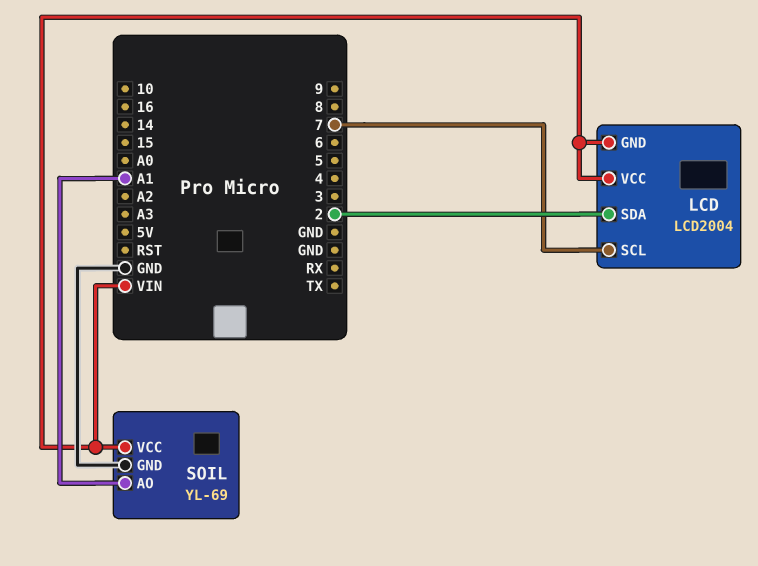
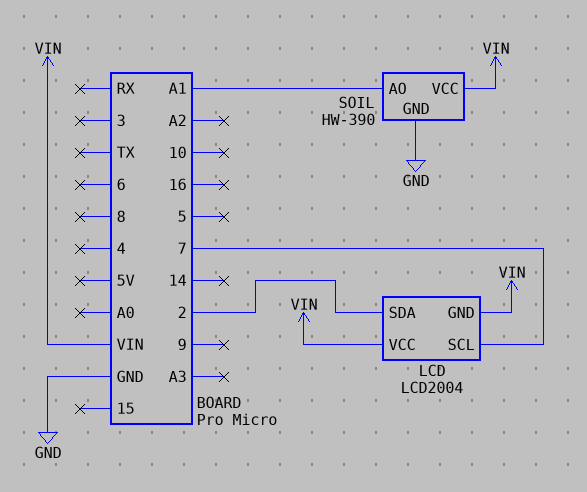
SOIL: YL-69 -> HW-390

